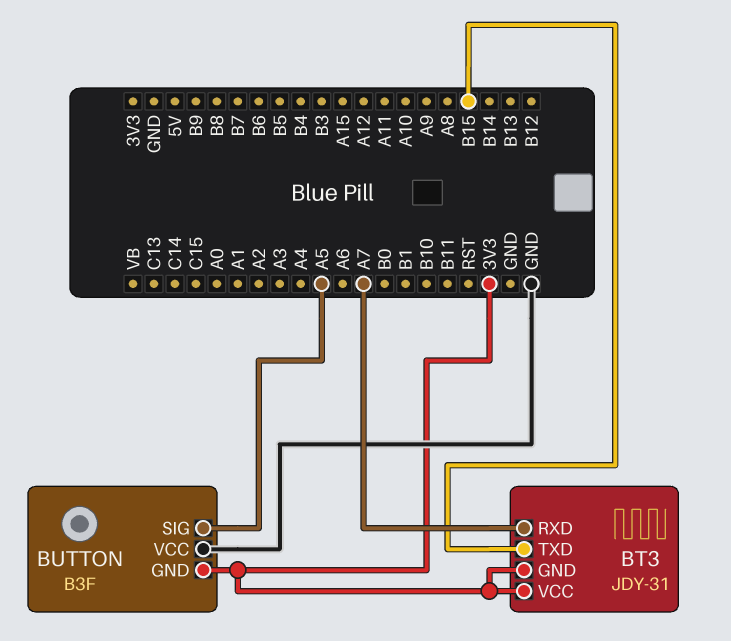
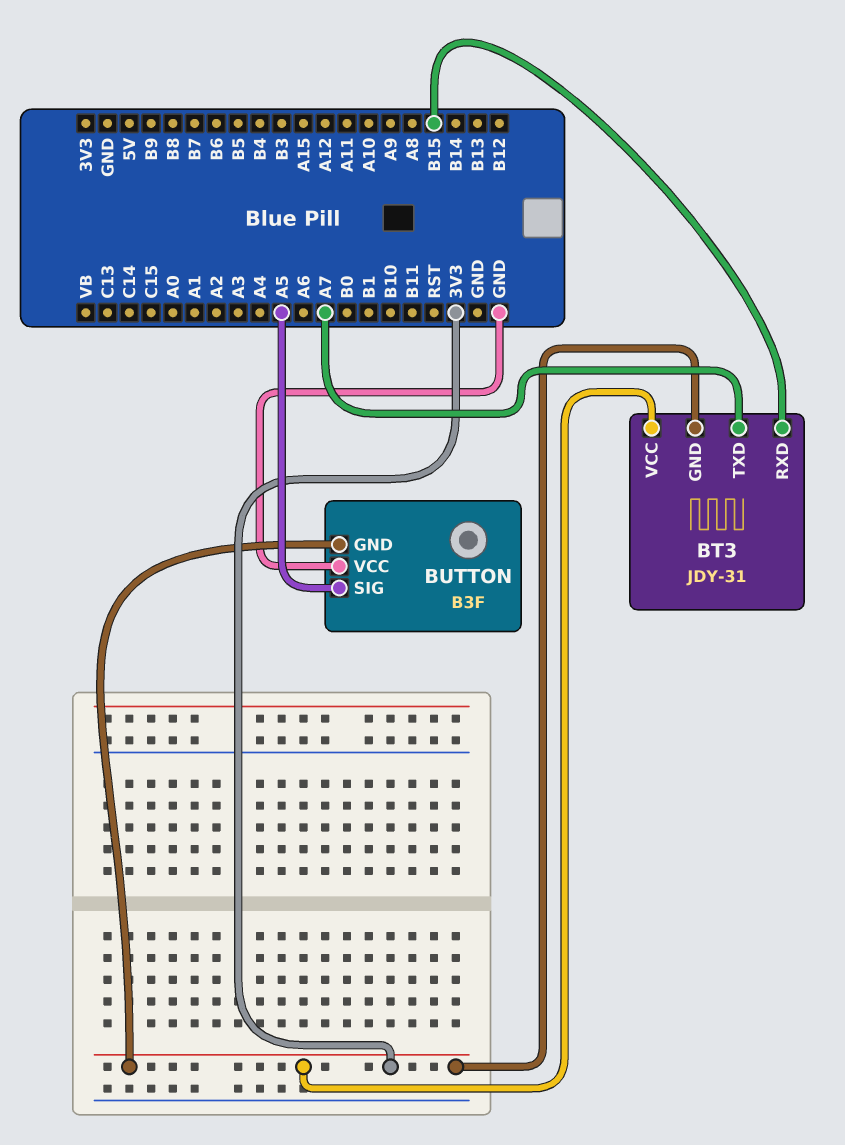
BT3 pin RXD: A7 -> B15
BT3 pin TXD: B15 -> A7

